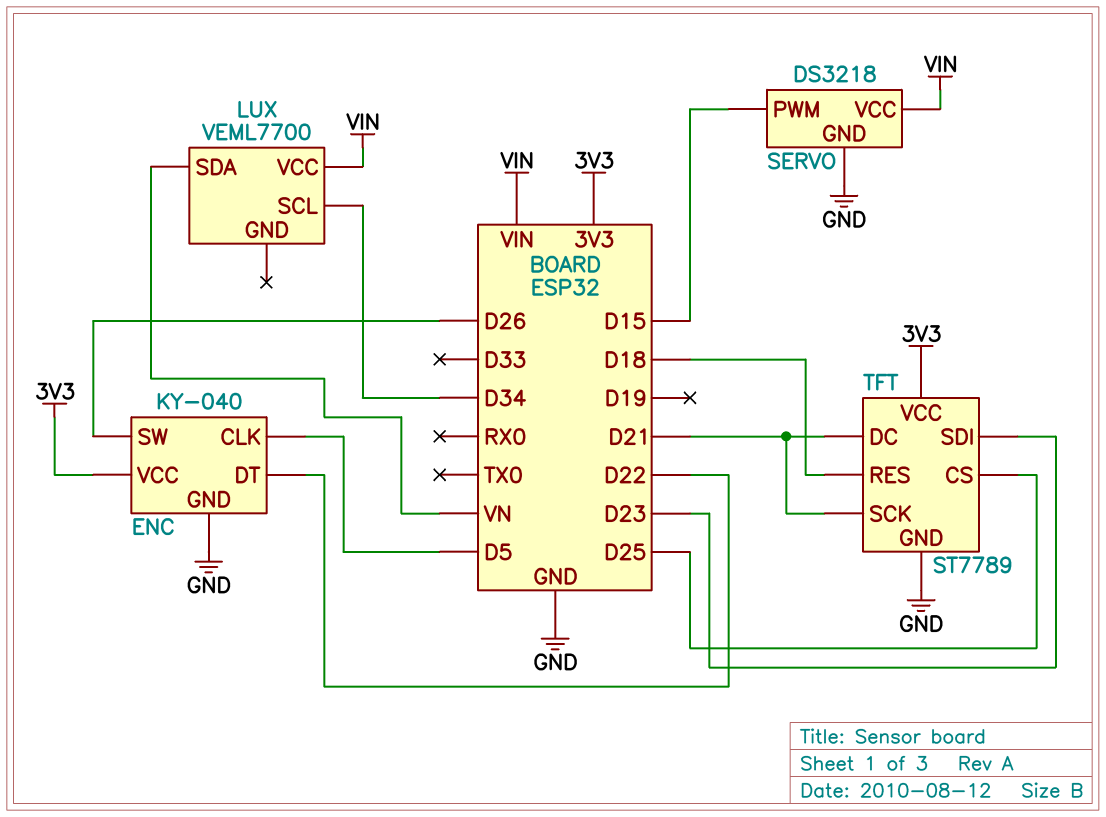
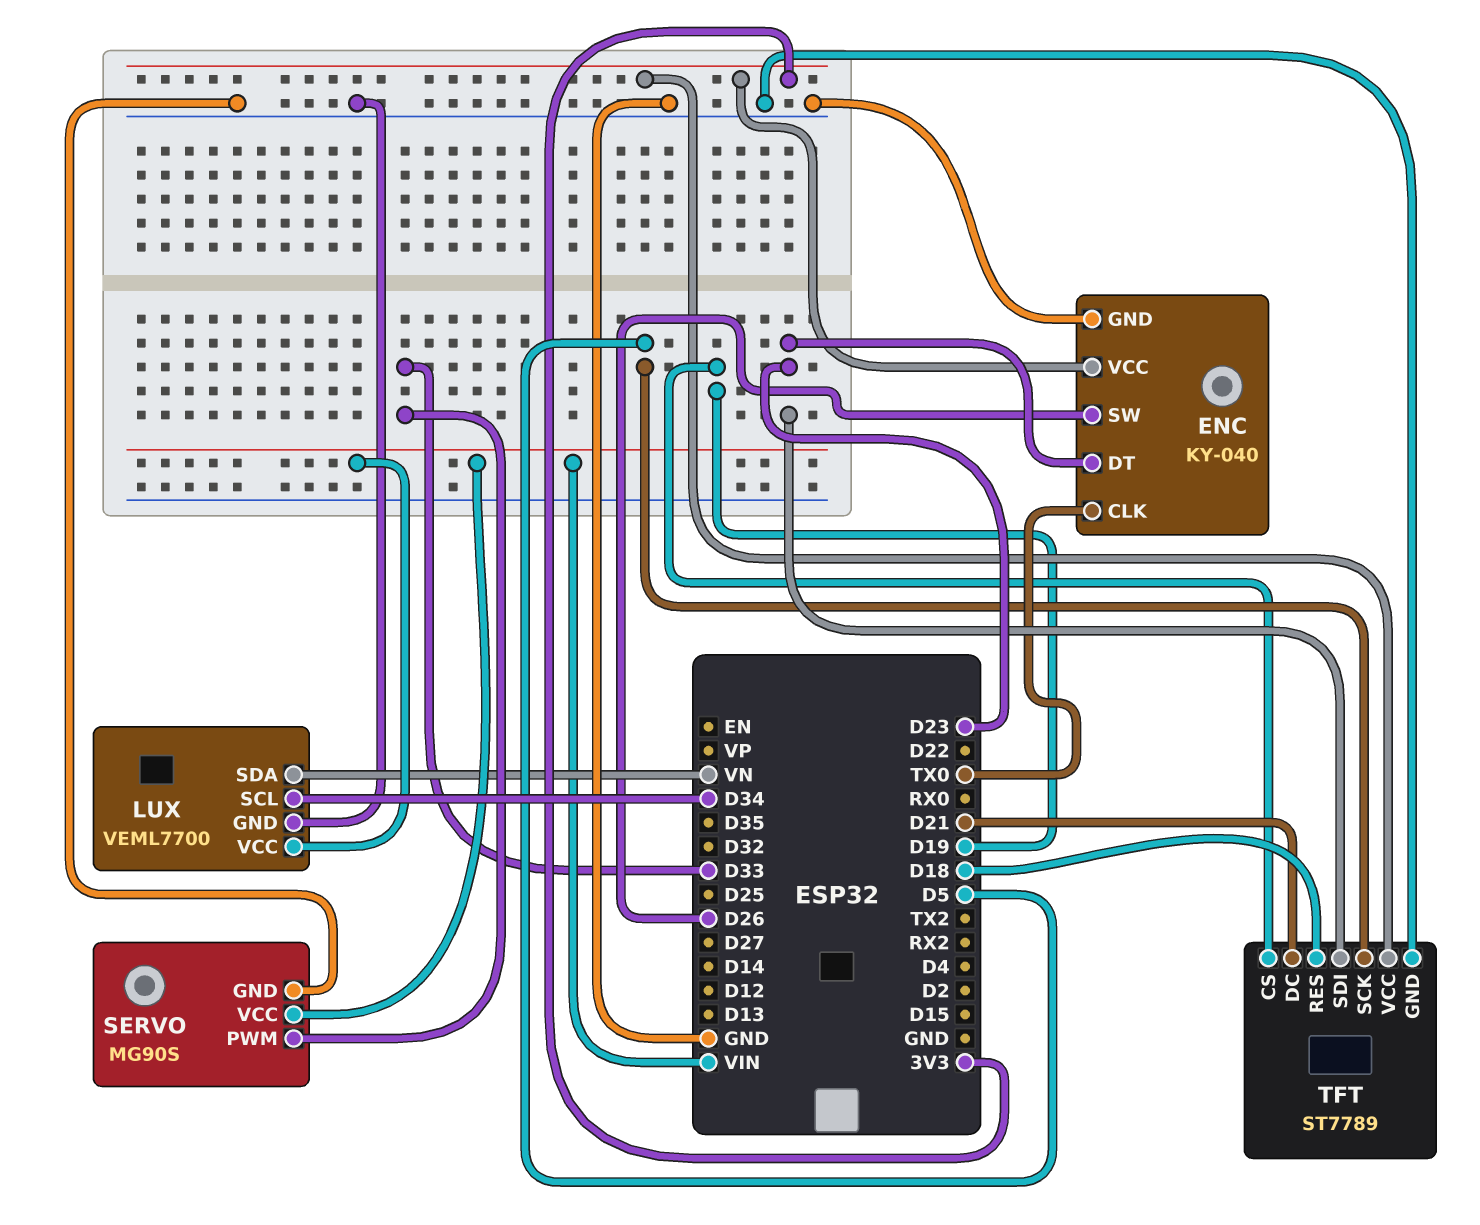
ENC pin CLK: D5 -> TX0
ENC pin DT: D22 -> D23
LUX pin GND: none -> GND
SERVO: DS3218 -> MG90S
SERVO pin PWM: D15 -> D33
TFT pin CS: D25 -> D19
TFT pin SCK: D21 -> D5

